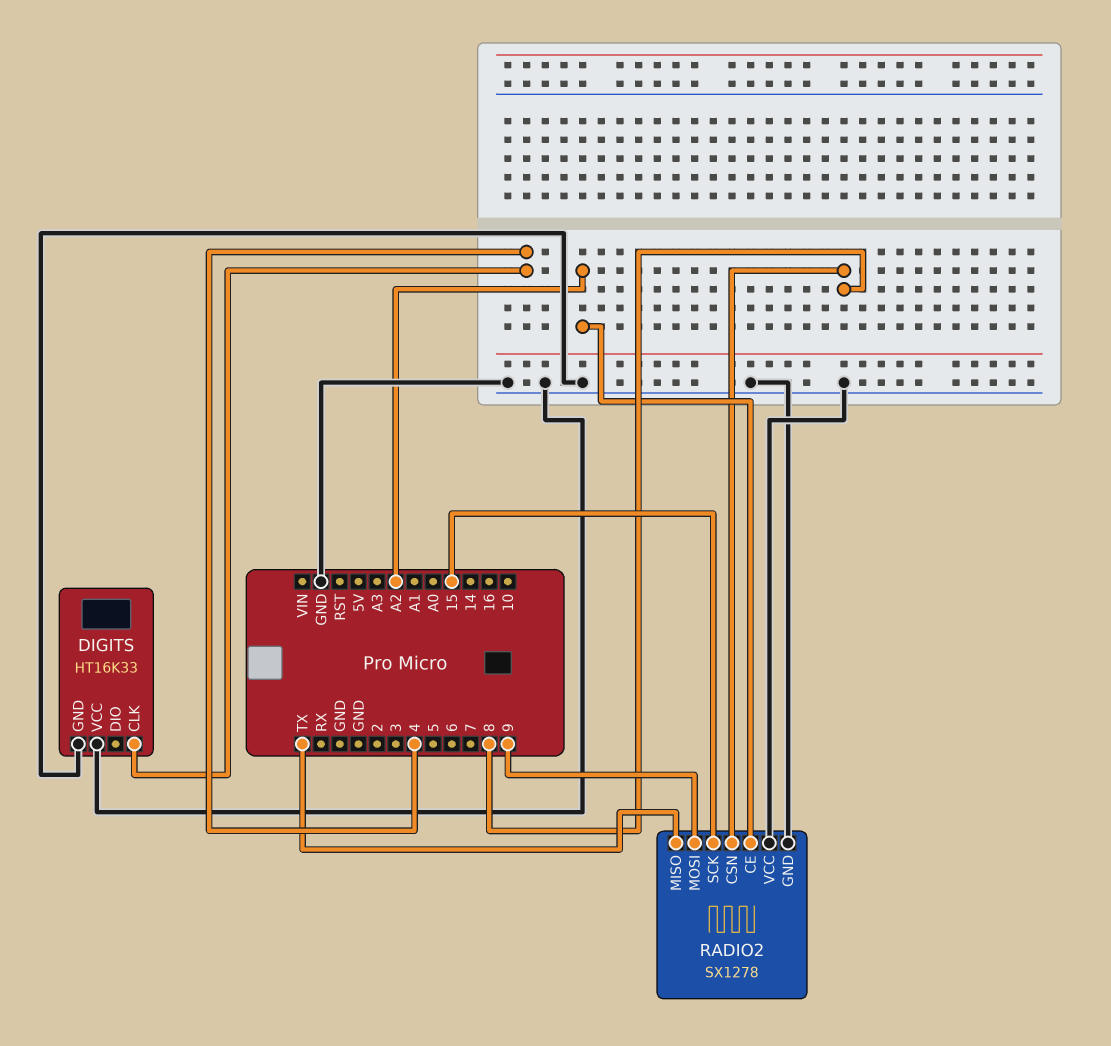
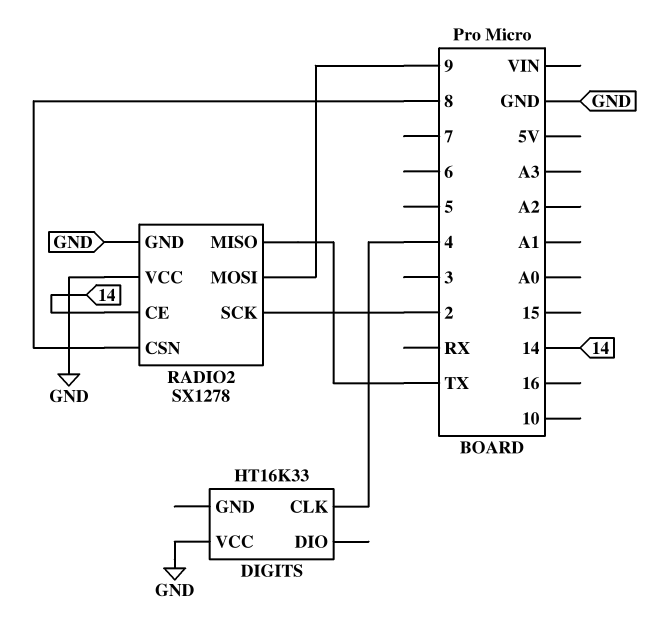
DIGITS pin GND: GND -> none
RADIO2 pin CE: A2 -> 14
RADIO2 pin SCK: 15 -> 2

